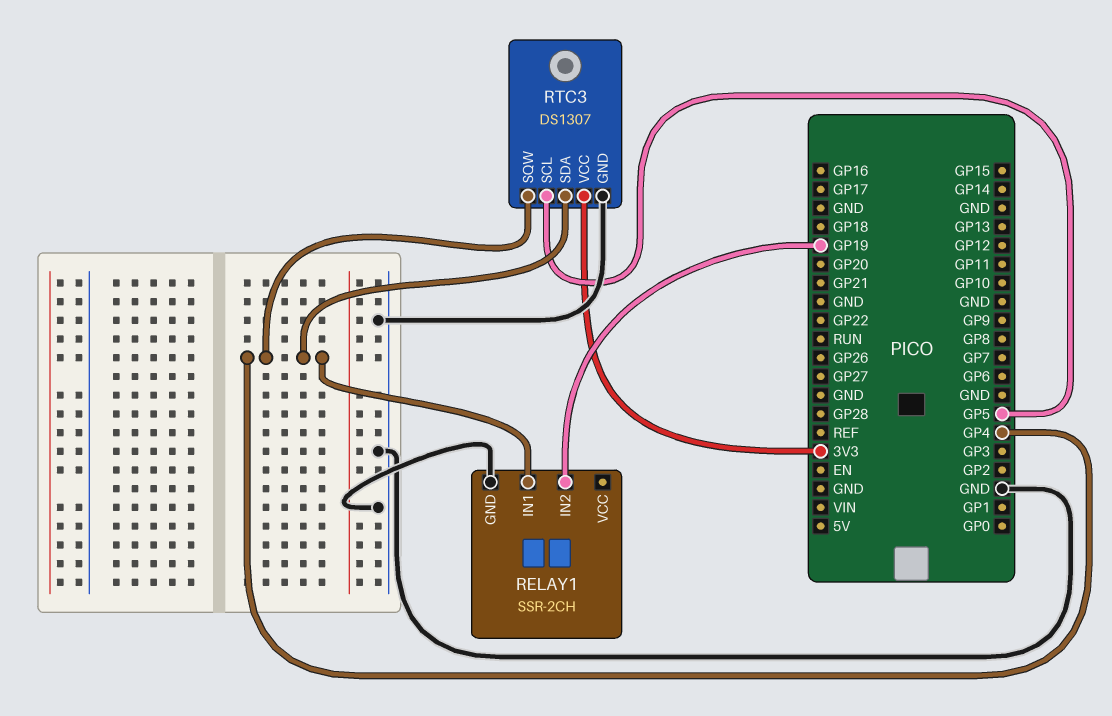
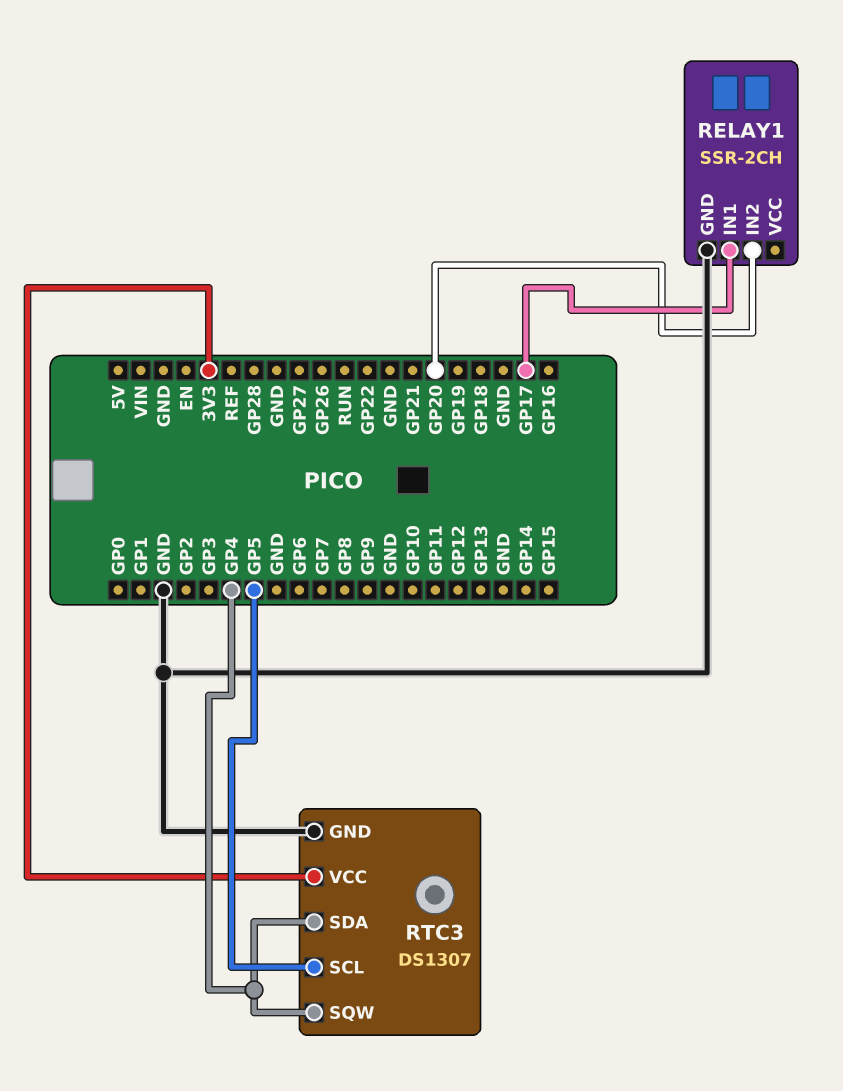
RELAY1 pin IN1: GP4 -> GP17
RELAY1 pin IN2: GP19 -> GP20

